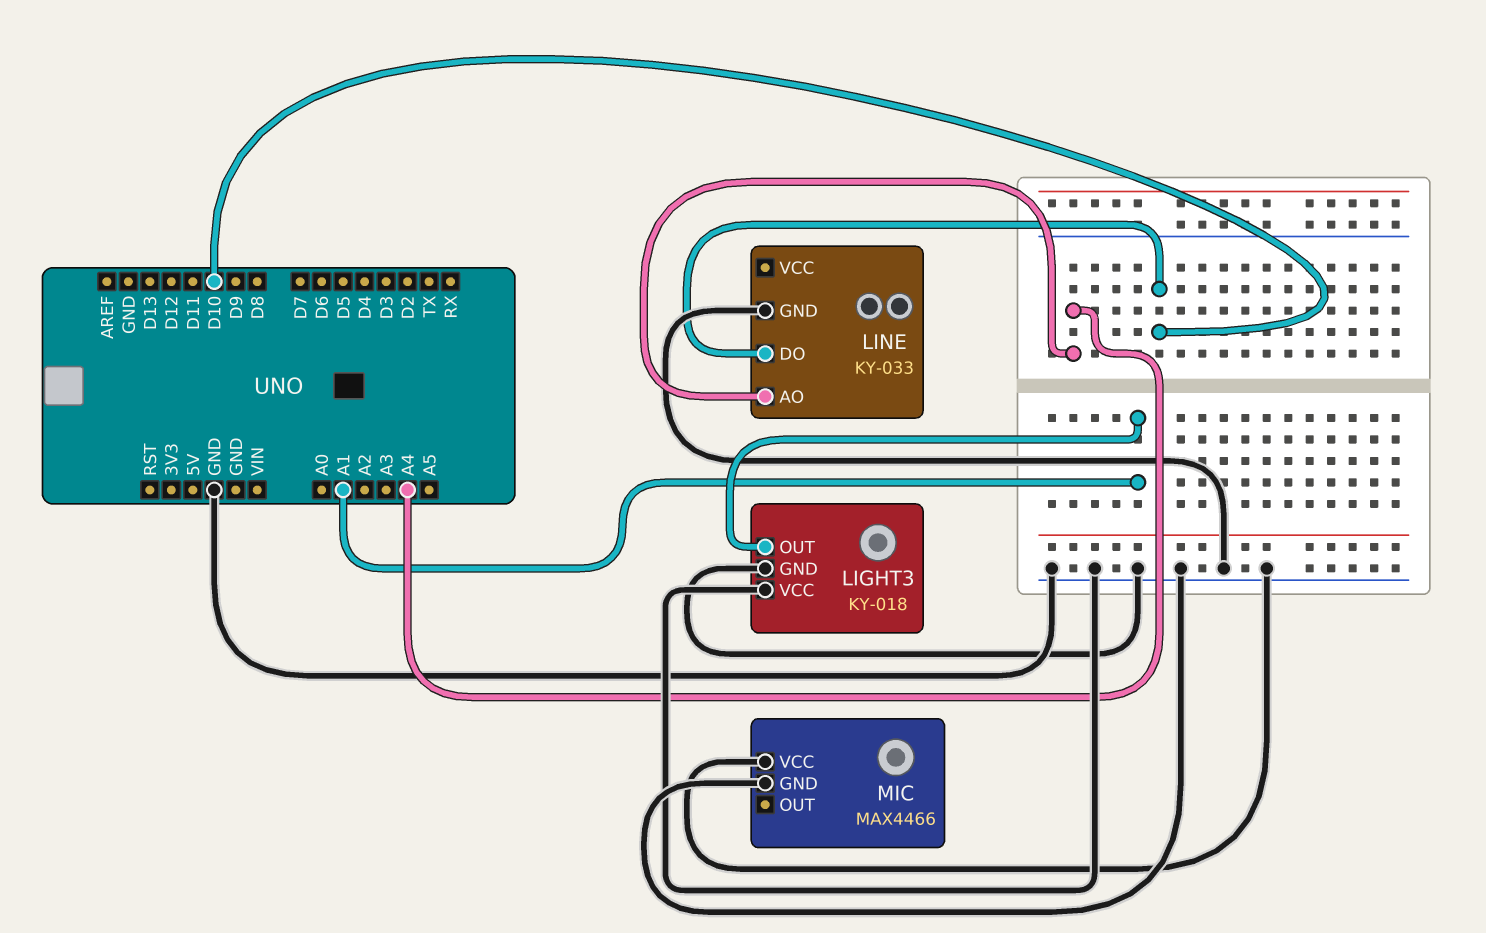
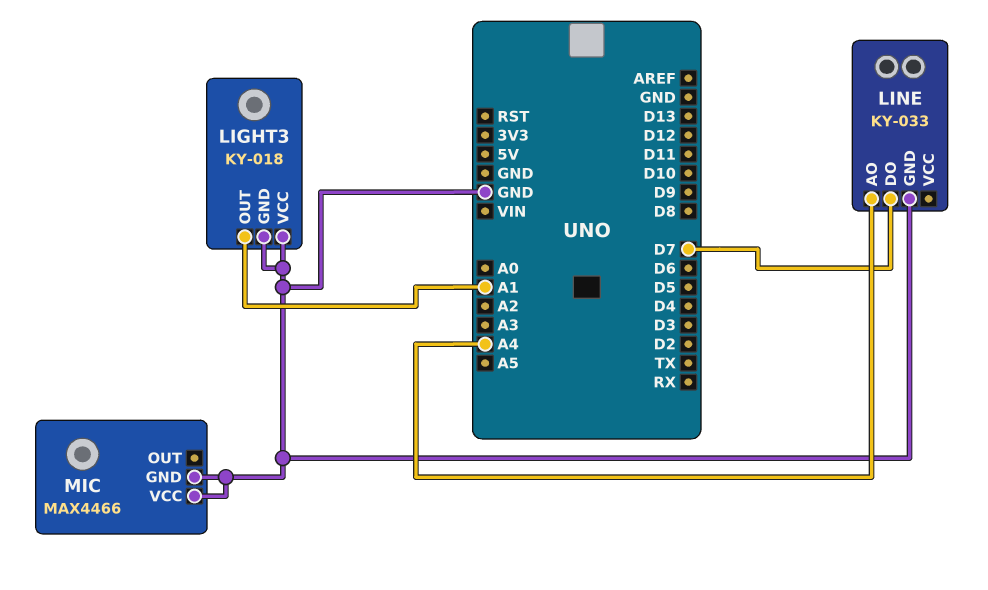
LINE pin DO: D10 -> D7

